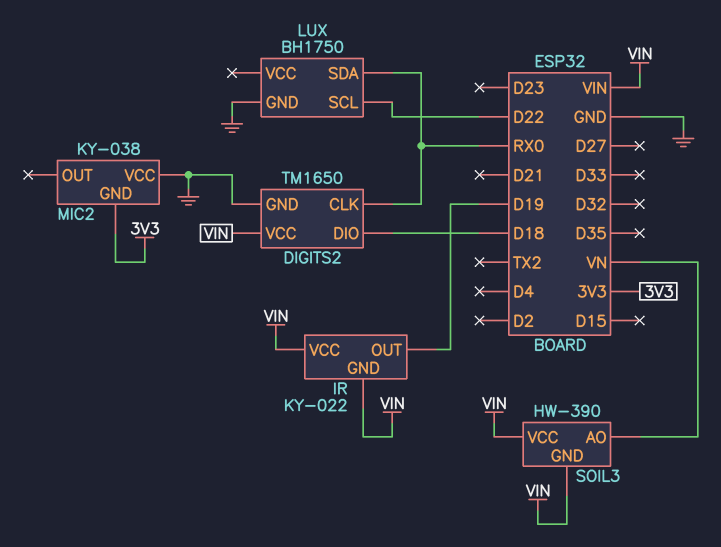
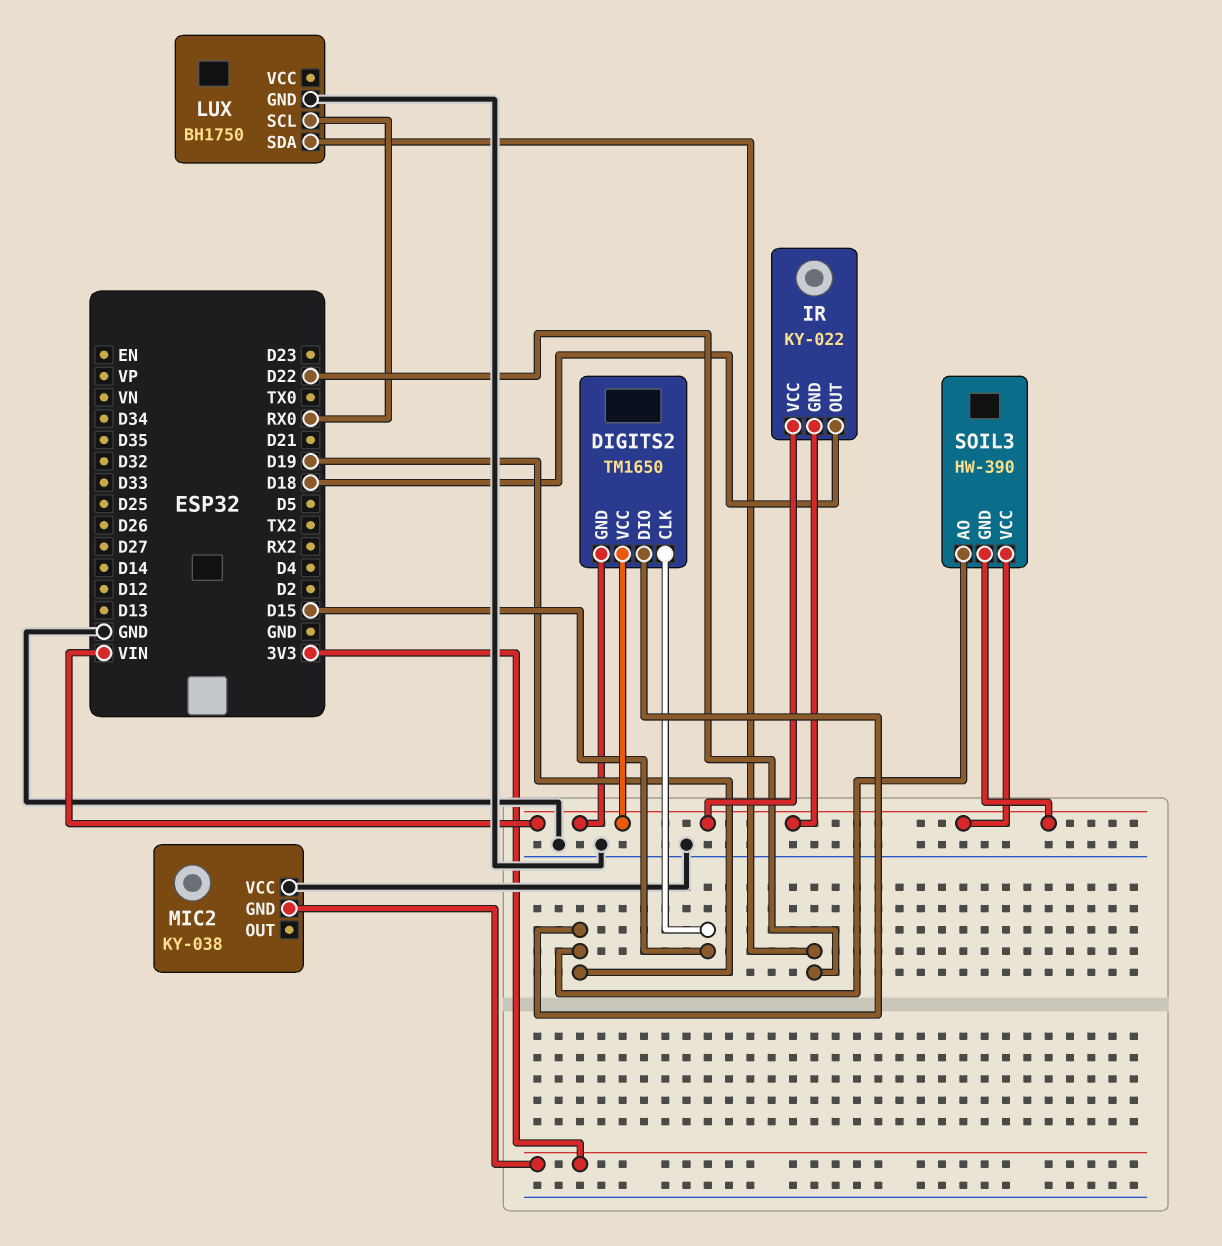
DIGITS2 pin CLK: RX0 -> D15
DIGITS2 pin DIO: D18 -> D19
DIGITS2 pin GND: GND -> VIN
IR pin OUT: D19 -> D18
LUX pin SCL: D22 -> RX0
LUX pin SDA: RX0 -> D22
SOIL3 pin AO: VN -> D19

